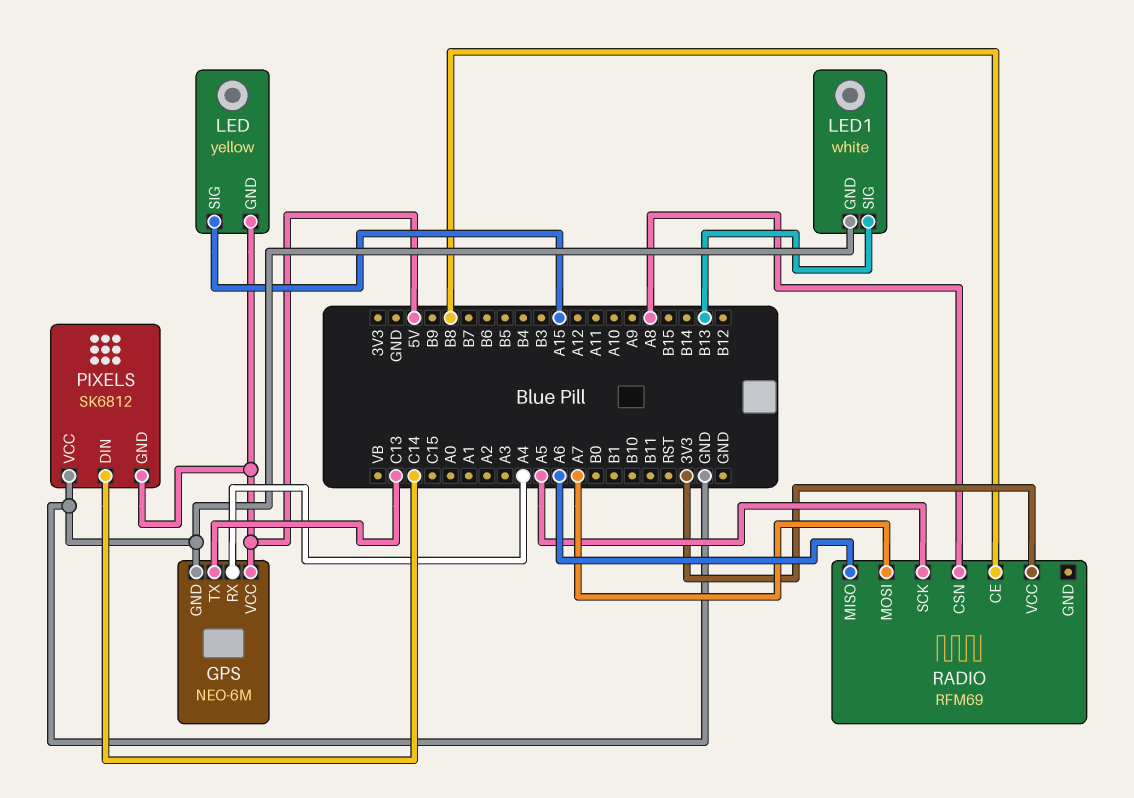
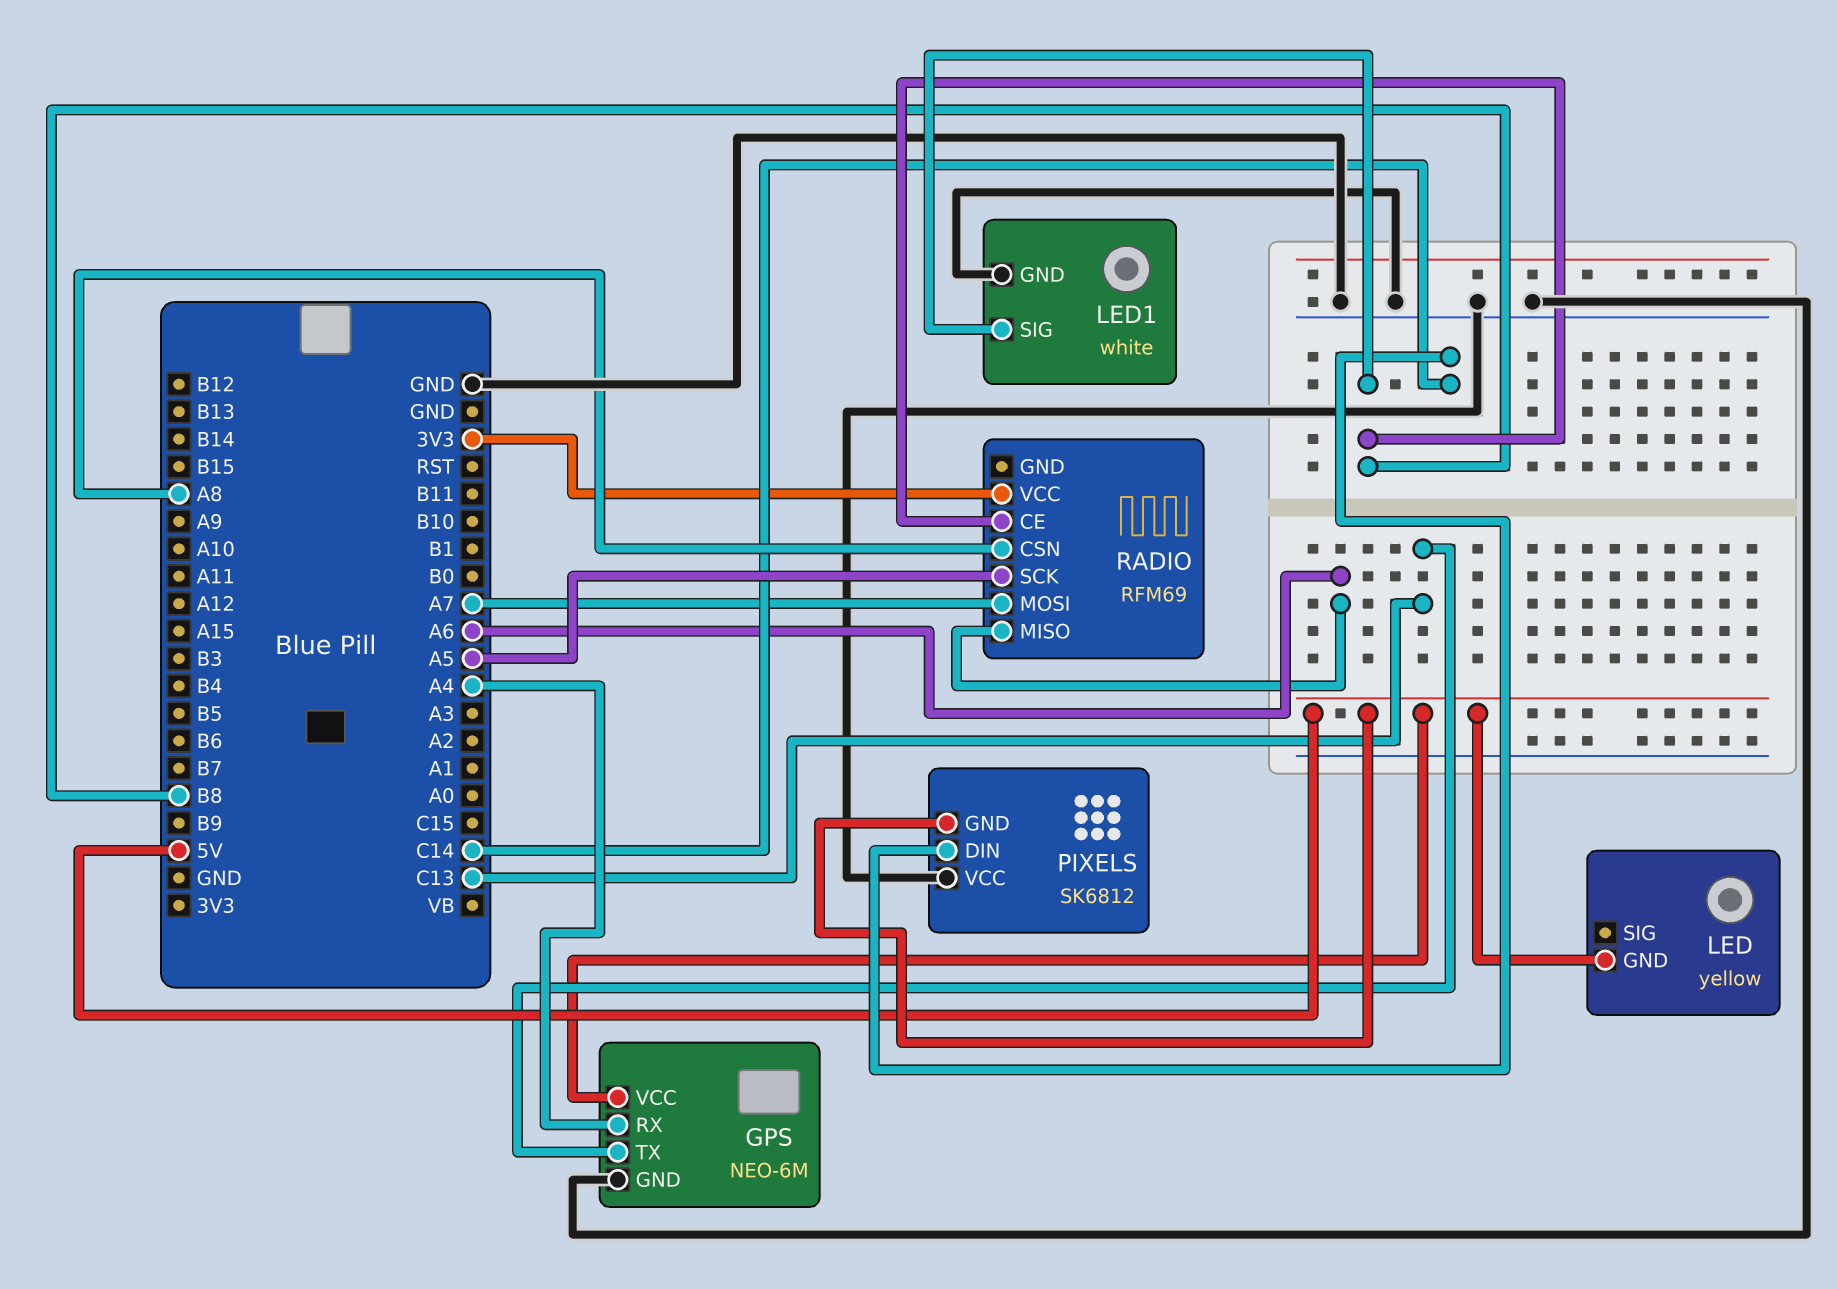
LED pin SIG: A15 -> none
LED1 pin SIG: B13 -> B8

